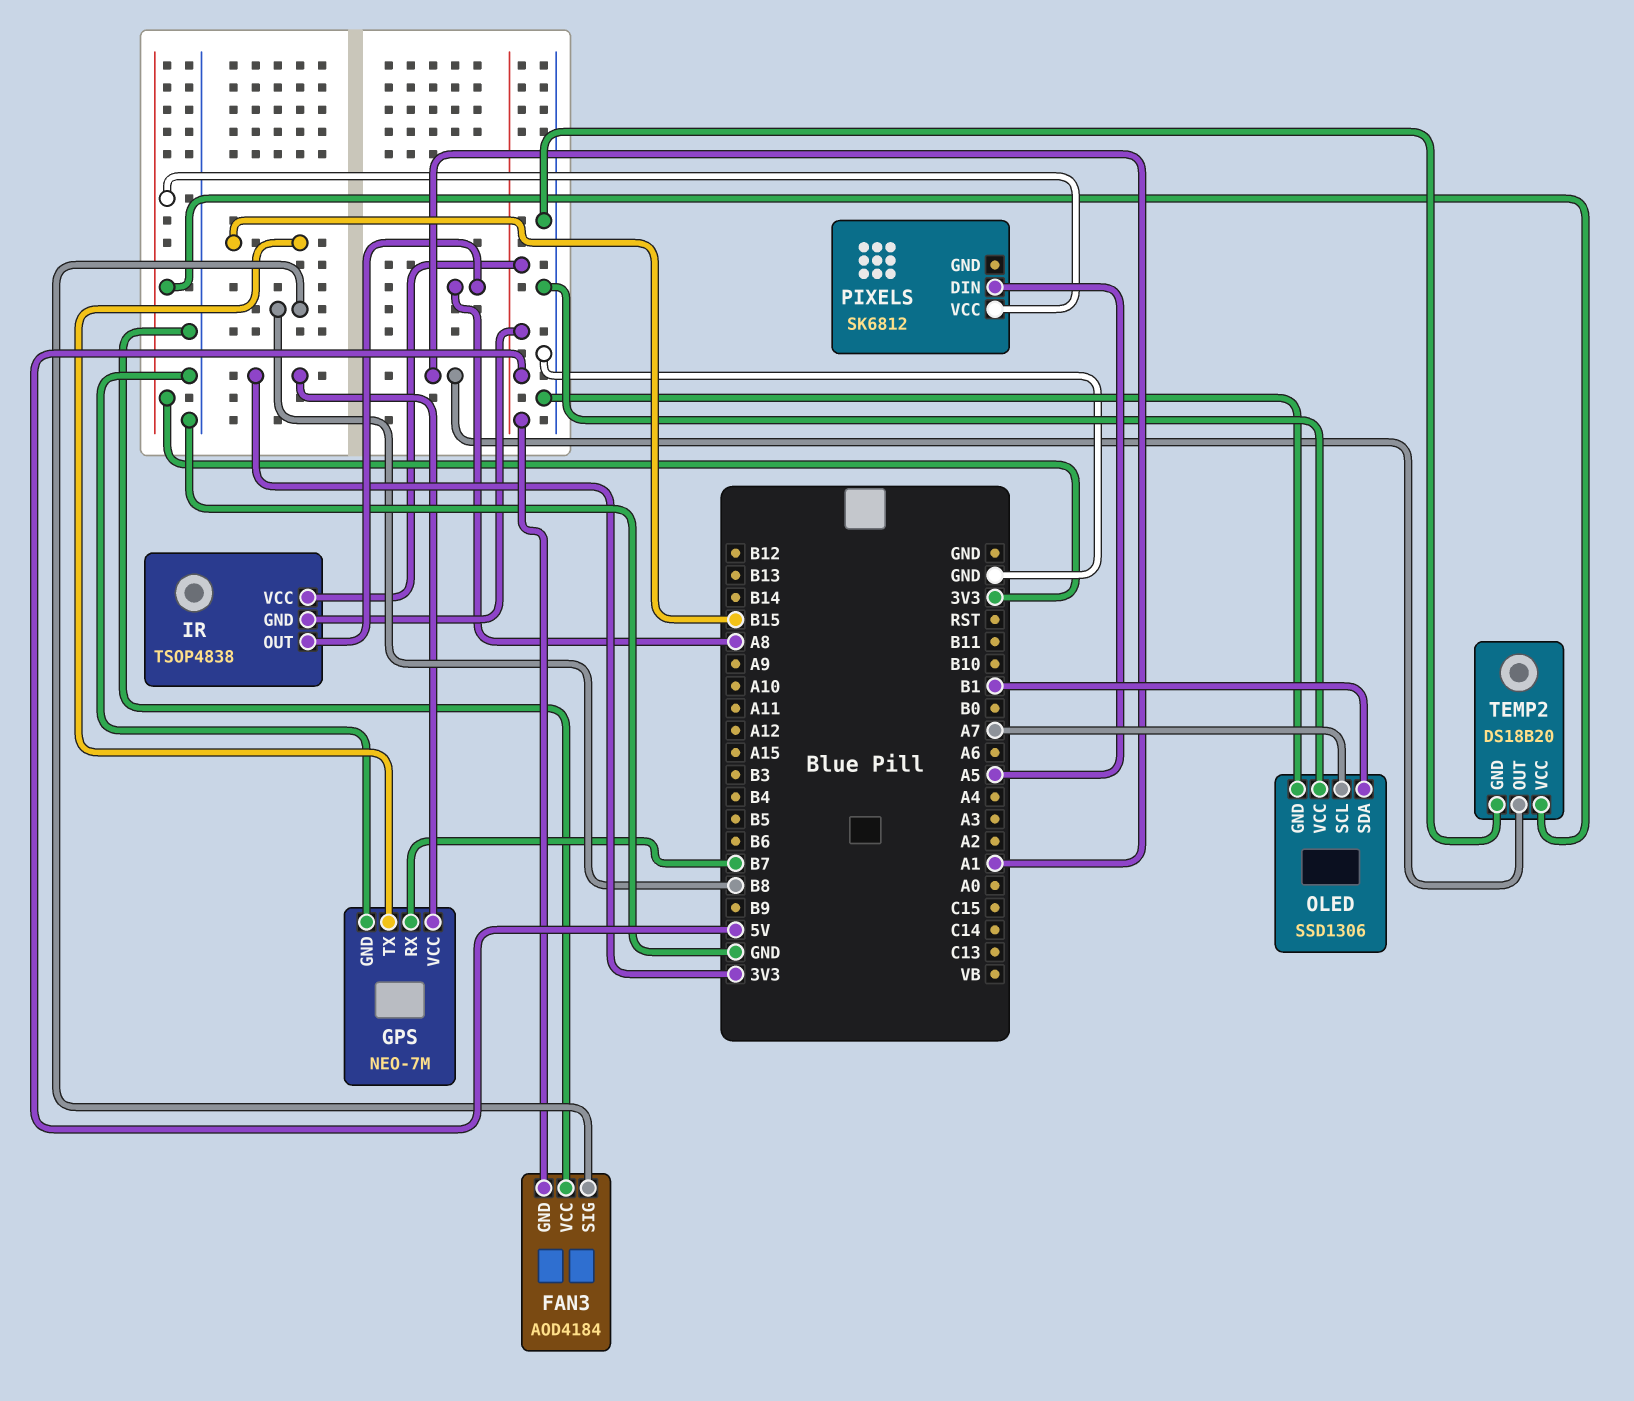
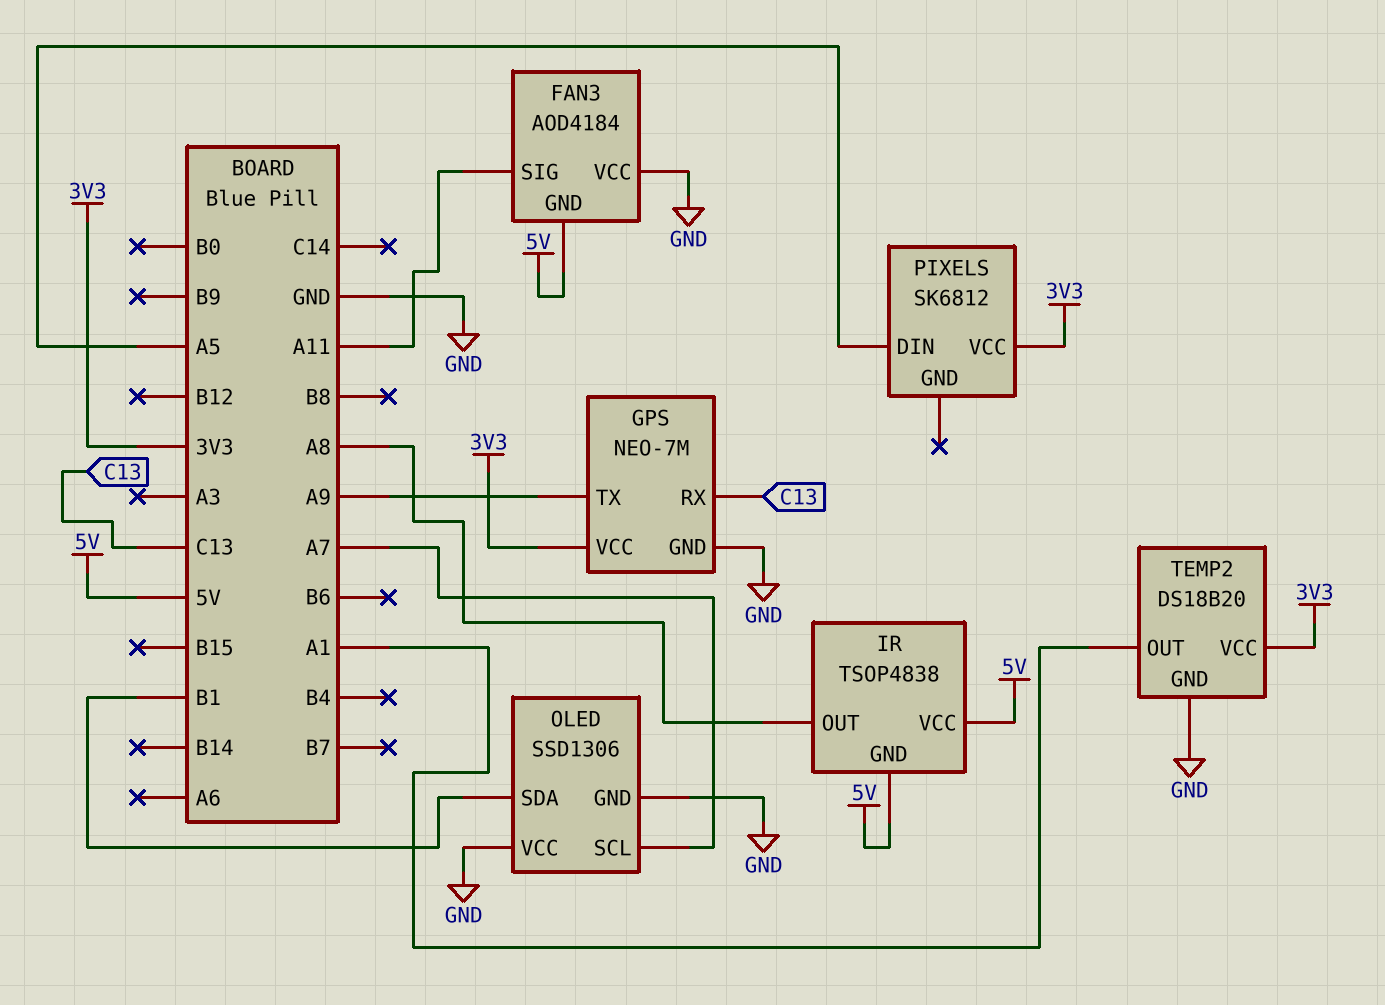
FAN3 pin SIG: B8 -> A11
GPS pin RX: B7 -> C13
GPS pin TX: B15 -> A9

